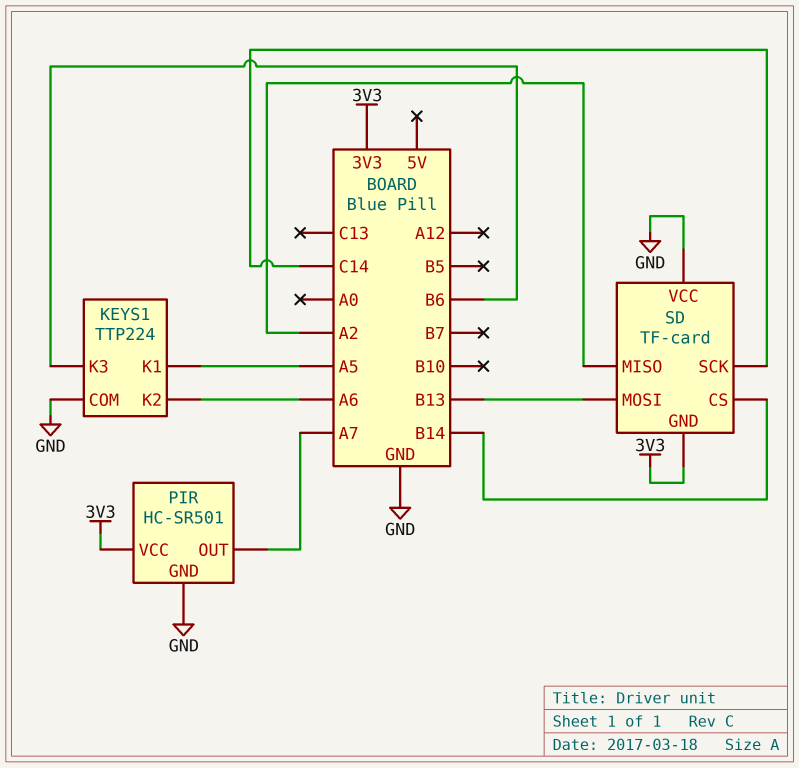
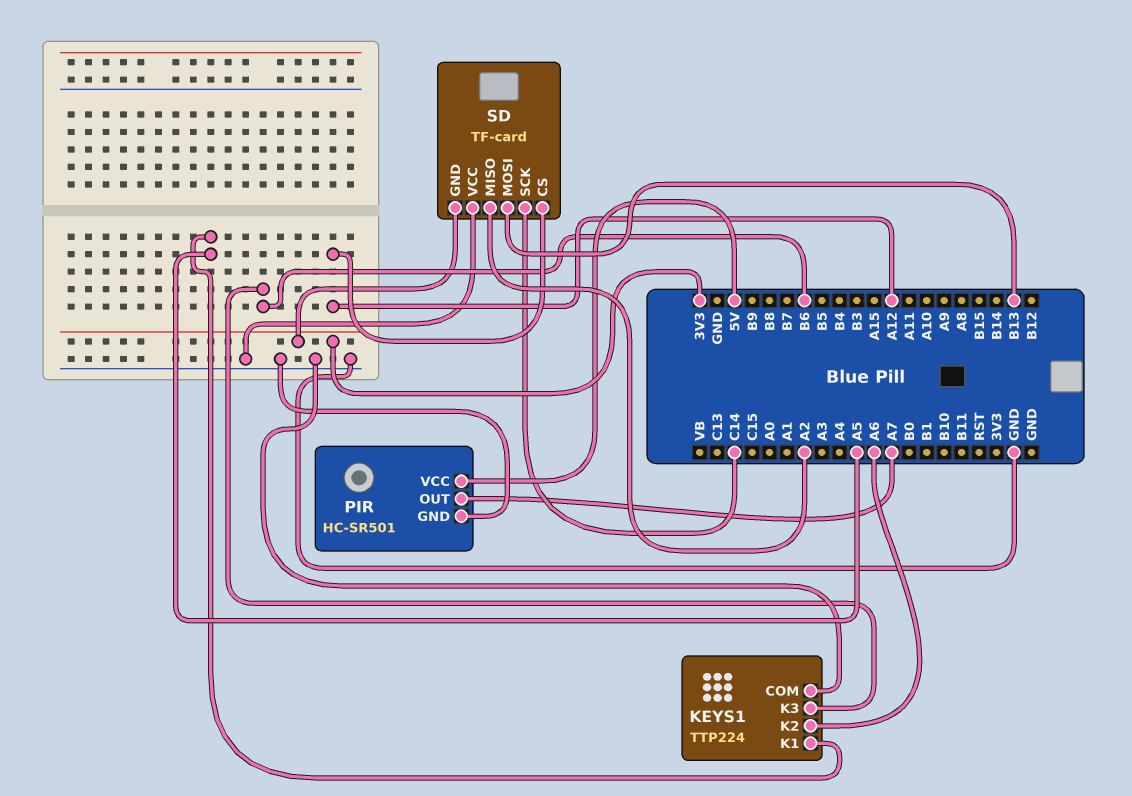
PIR pin VCC: 3V3 -> 5V
SD pin CS: B14 -> A12

